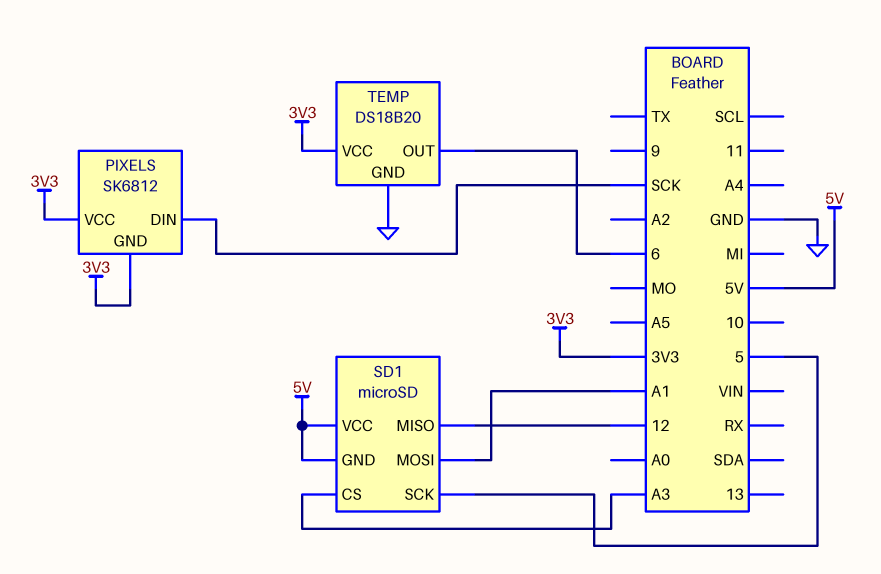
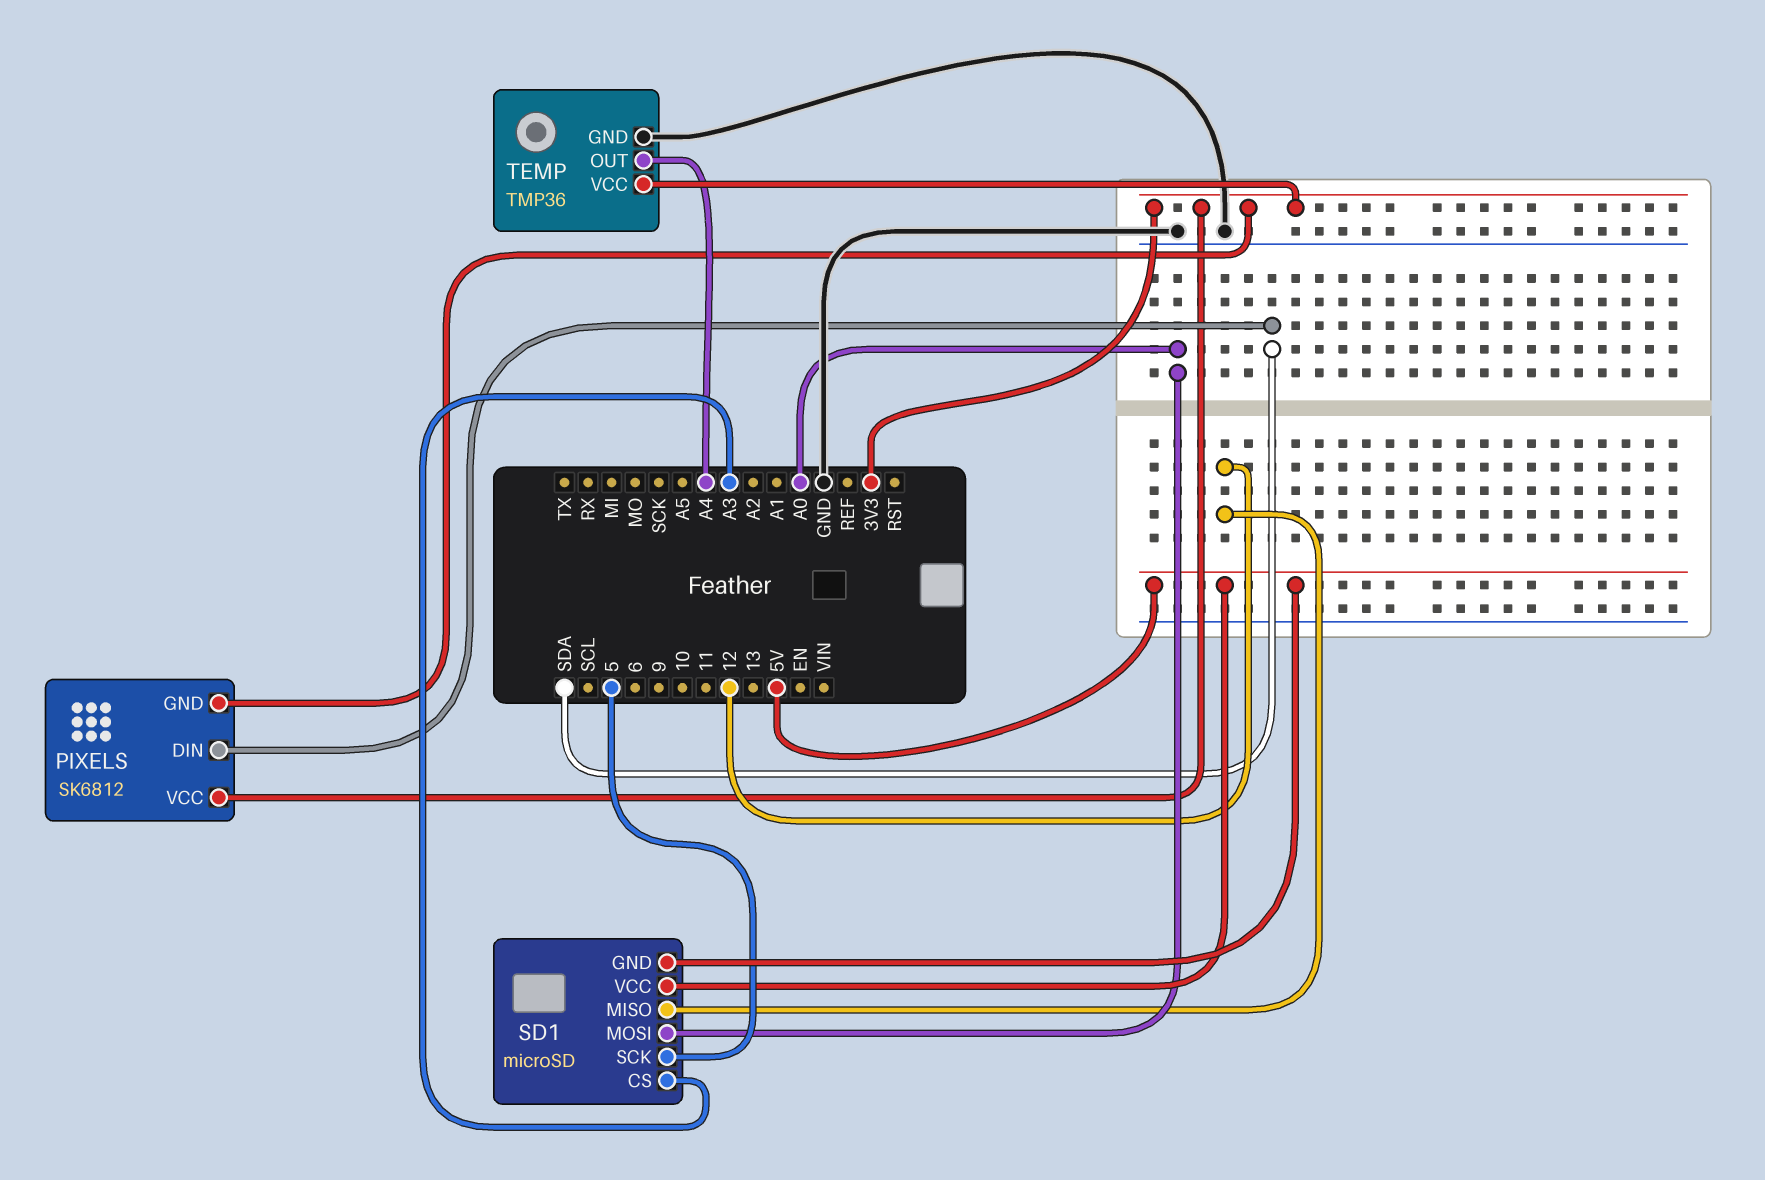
PIXELS pin DIN: SCK -> SDA
SD1 pin MOSI: A1 -> A0
TEMP: DS18B20 -> TMP36
TEMP pin OUT: 6 -> A4

